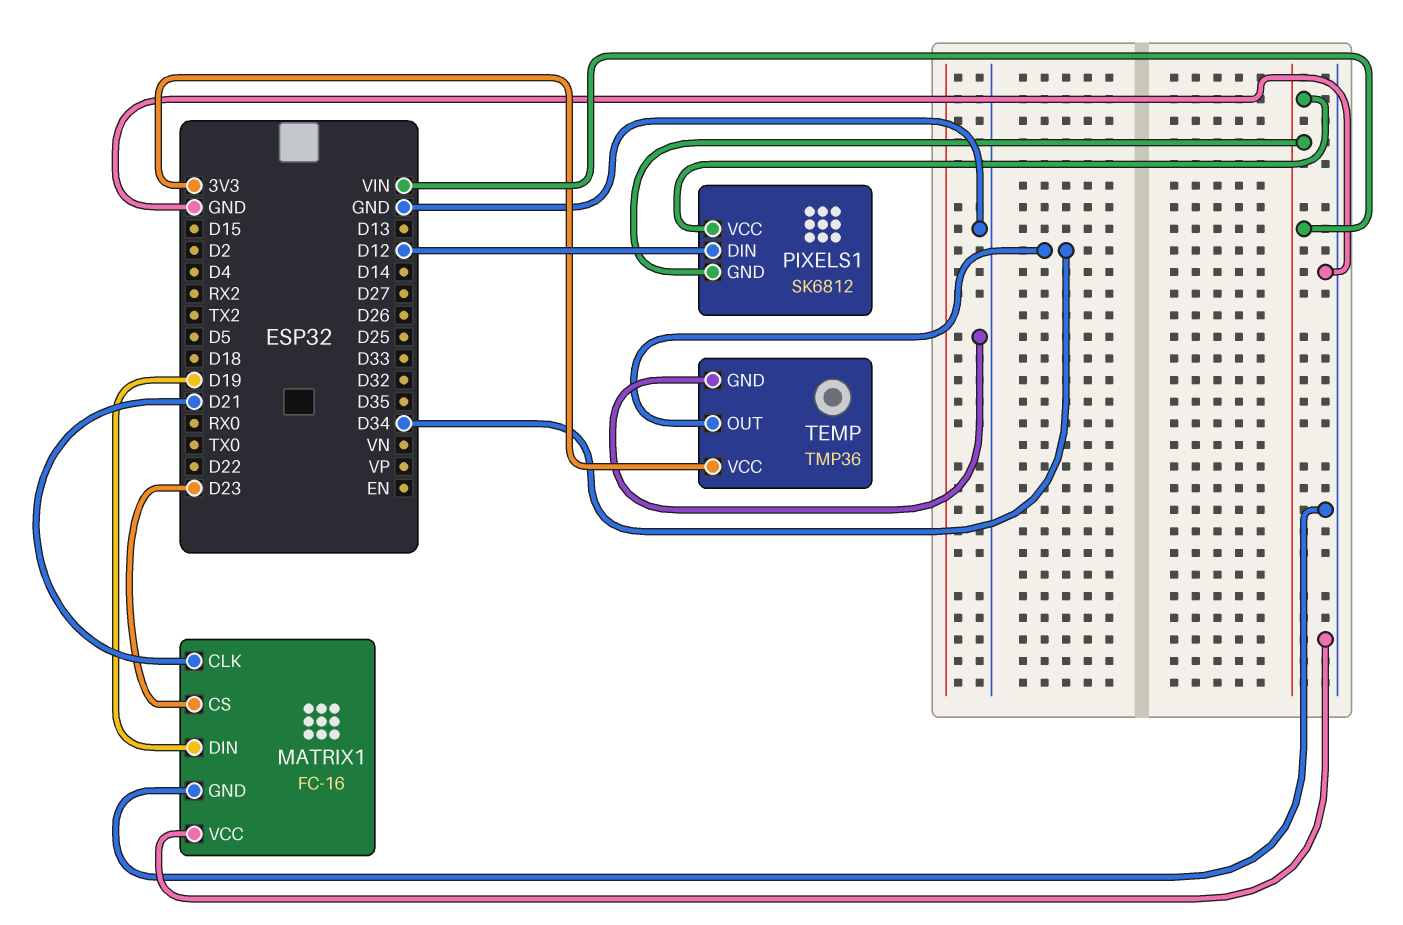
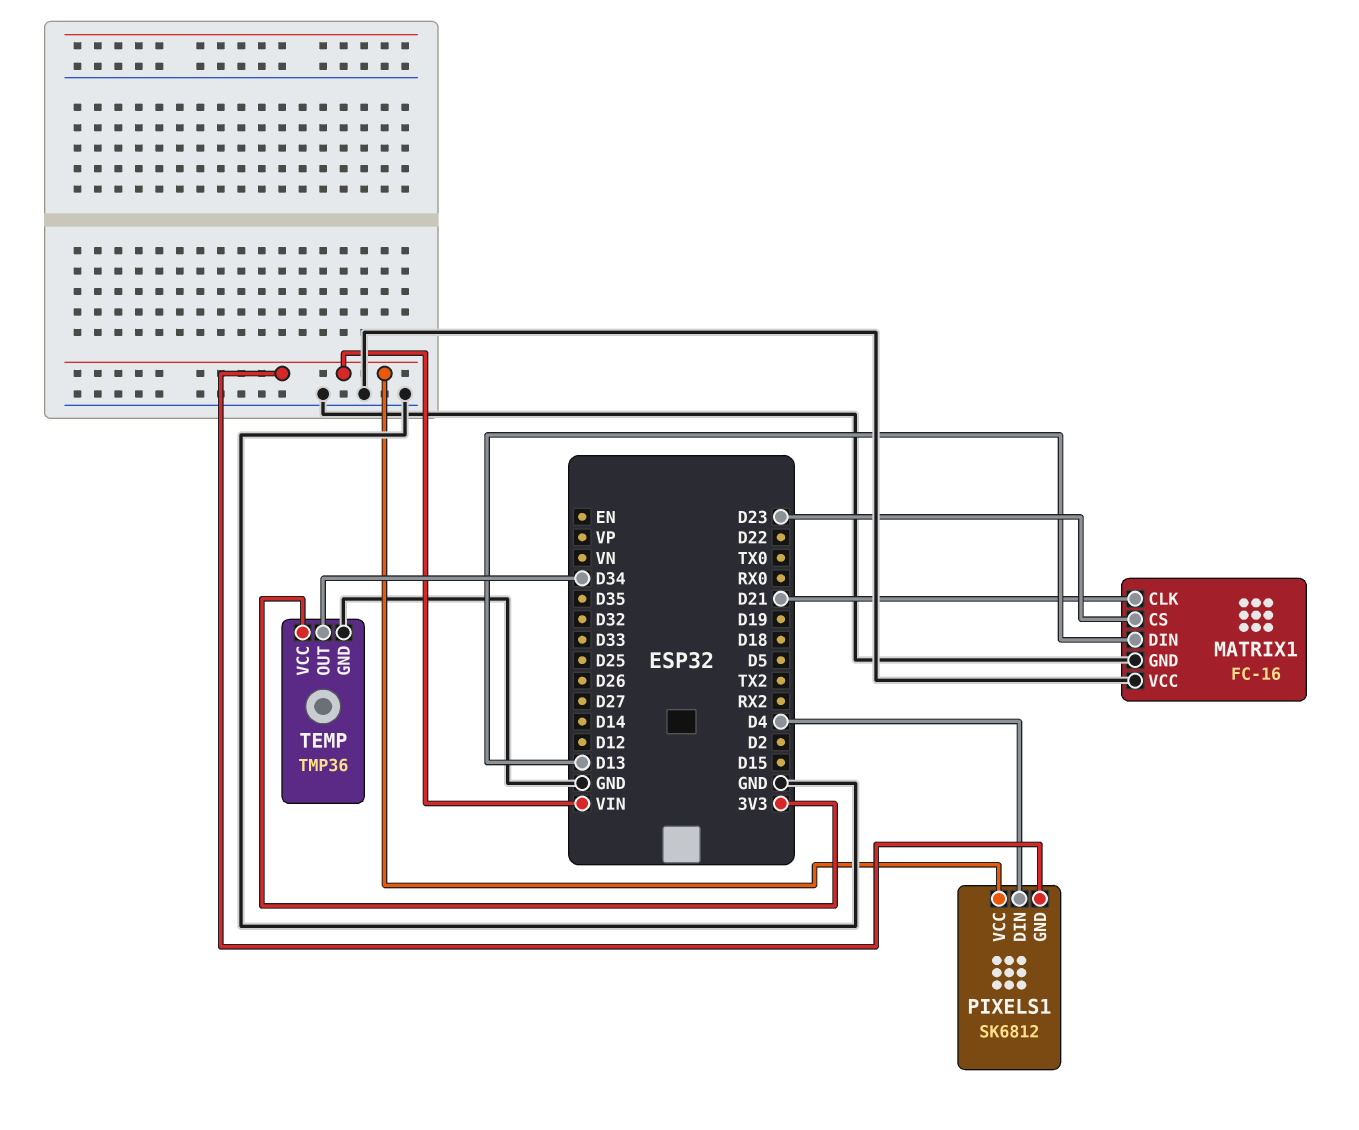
MATRIX1 pin DIN: D19 -> D13
PIXELS1 pin DIN: D12 -> D4

